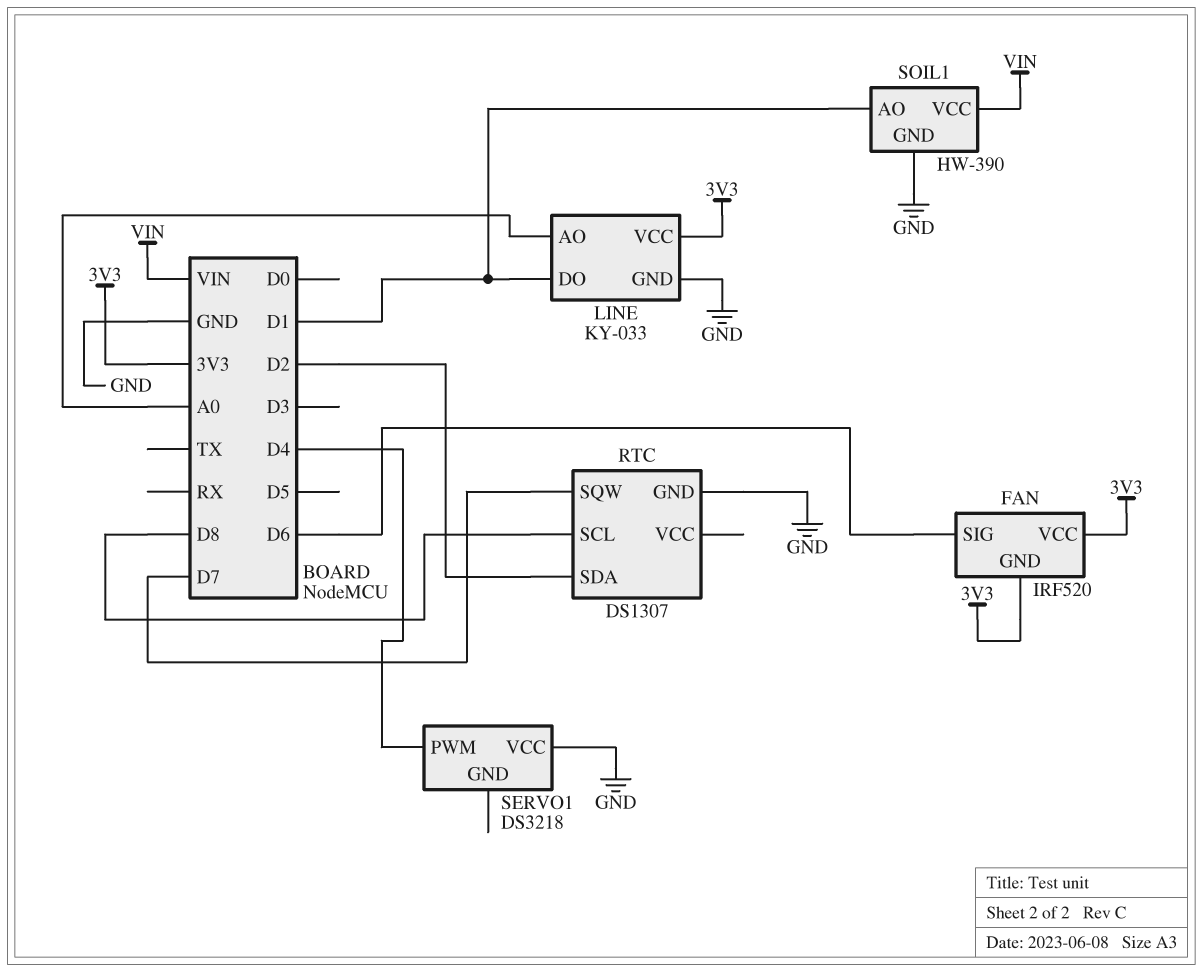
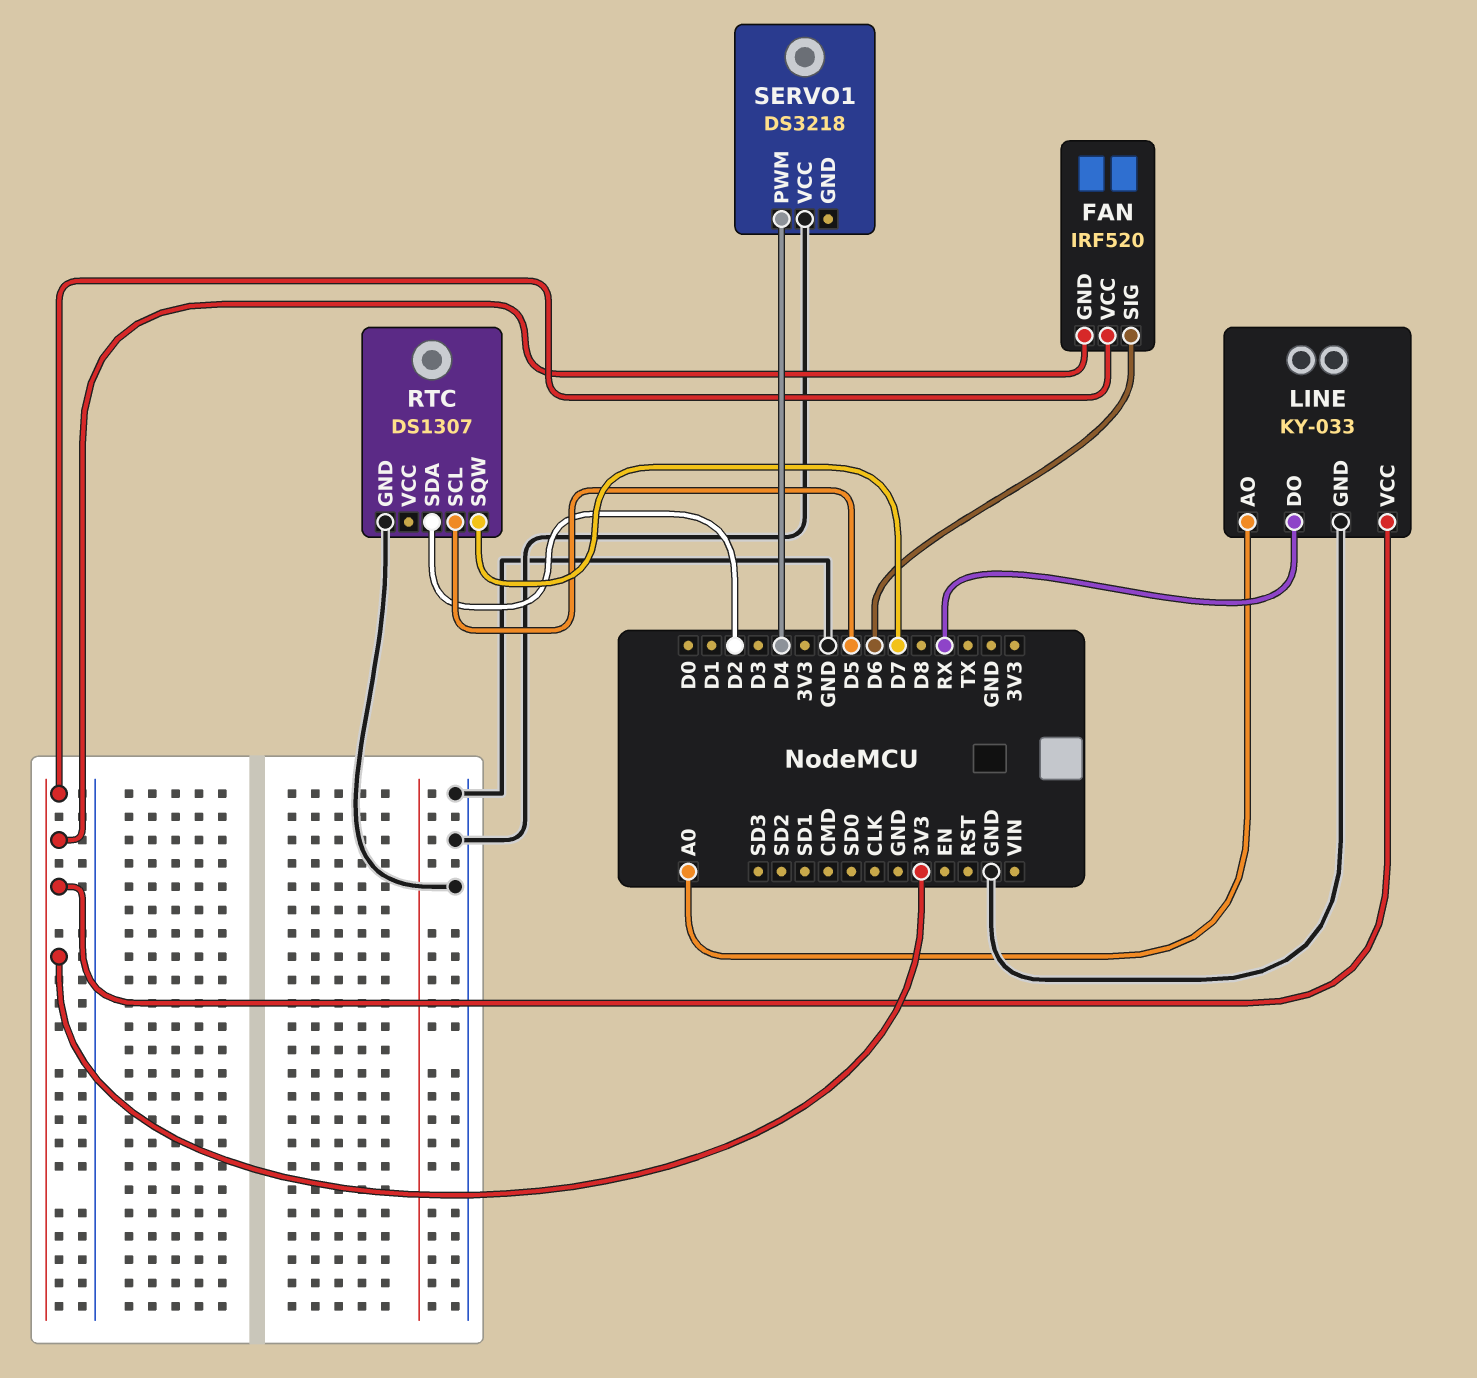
LINE pin DO: D1 -> RX
RTC pin SCL: D8 -> D5
SOIL1: HW-390 -> none
SOIL1 pin AO: D1 -> none
SOIL1 pin GND: GND -> none
SOIL1 pin VCC: VIN -> none

